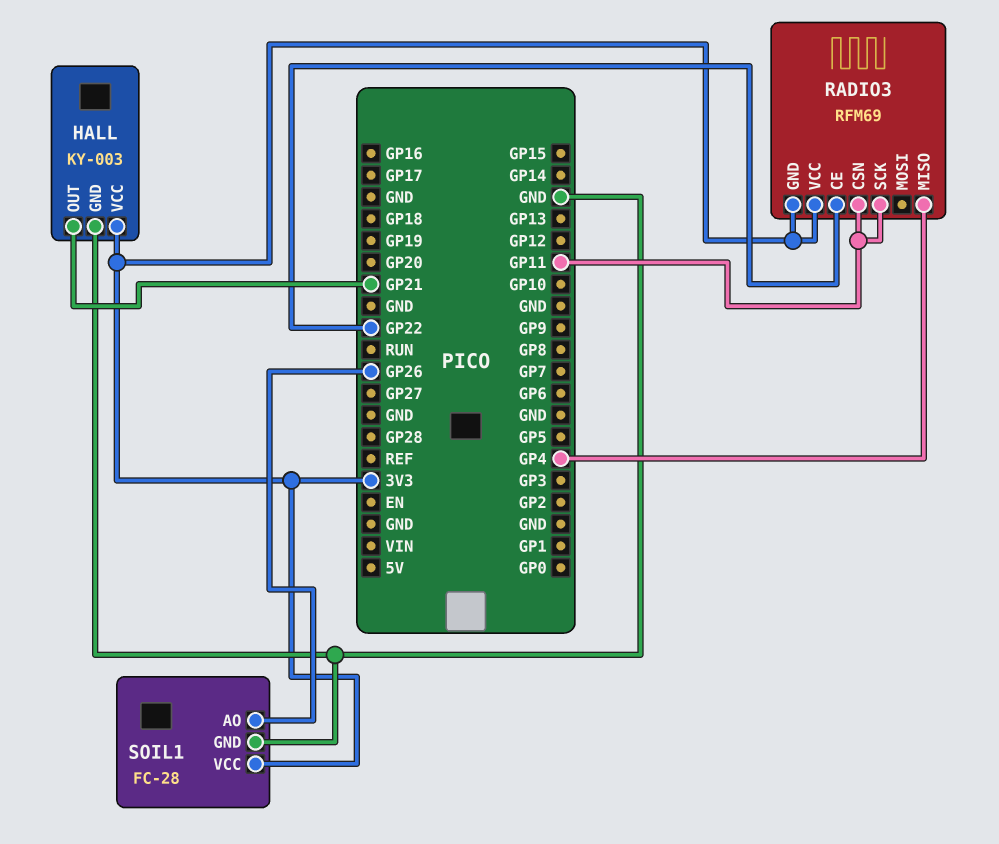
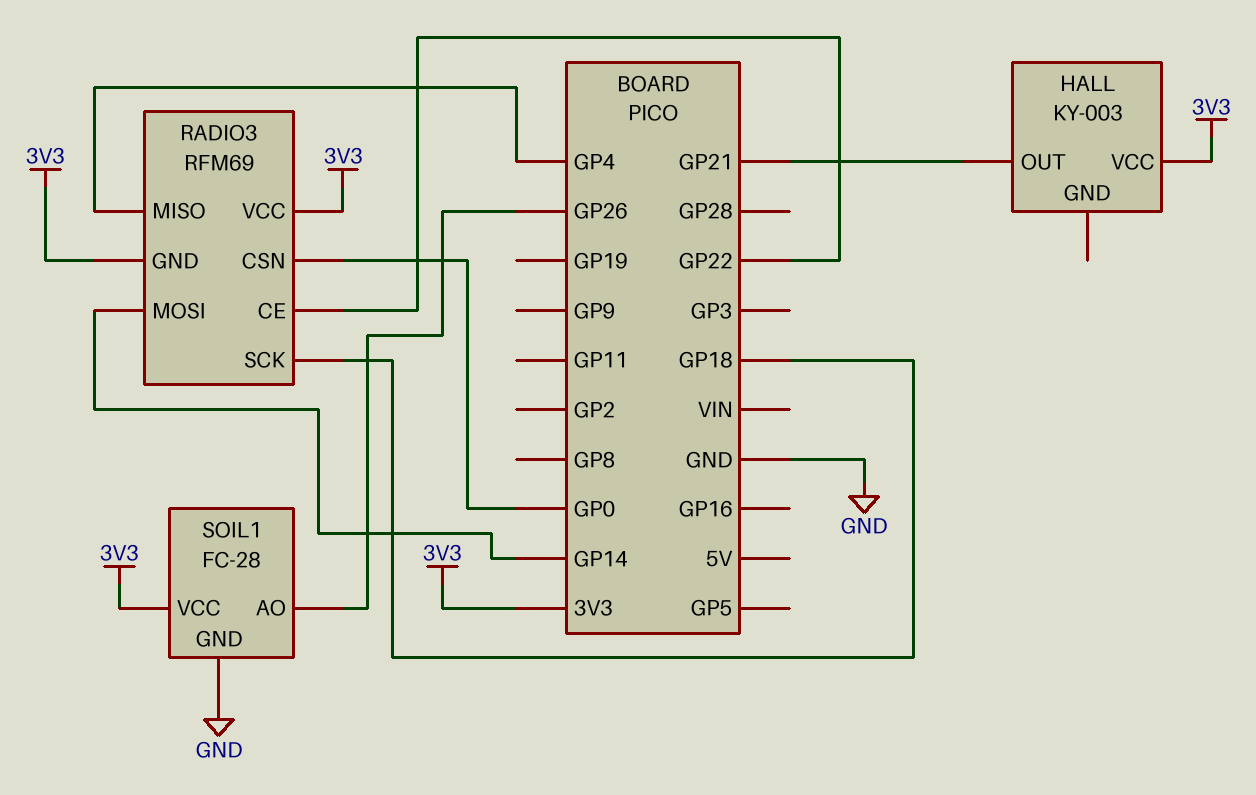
HALL pin GND: GND -> none
RADIO3 pin CSN: GP11 -> GP0
RADIO3 pin MOSI: none -> GP14
RADIO3 pin SCK: GP11 -> GP18

